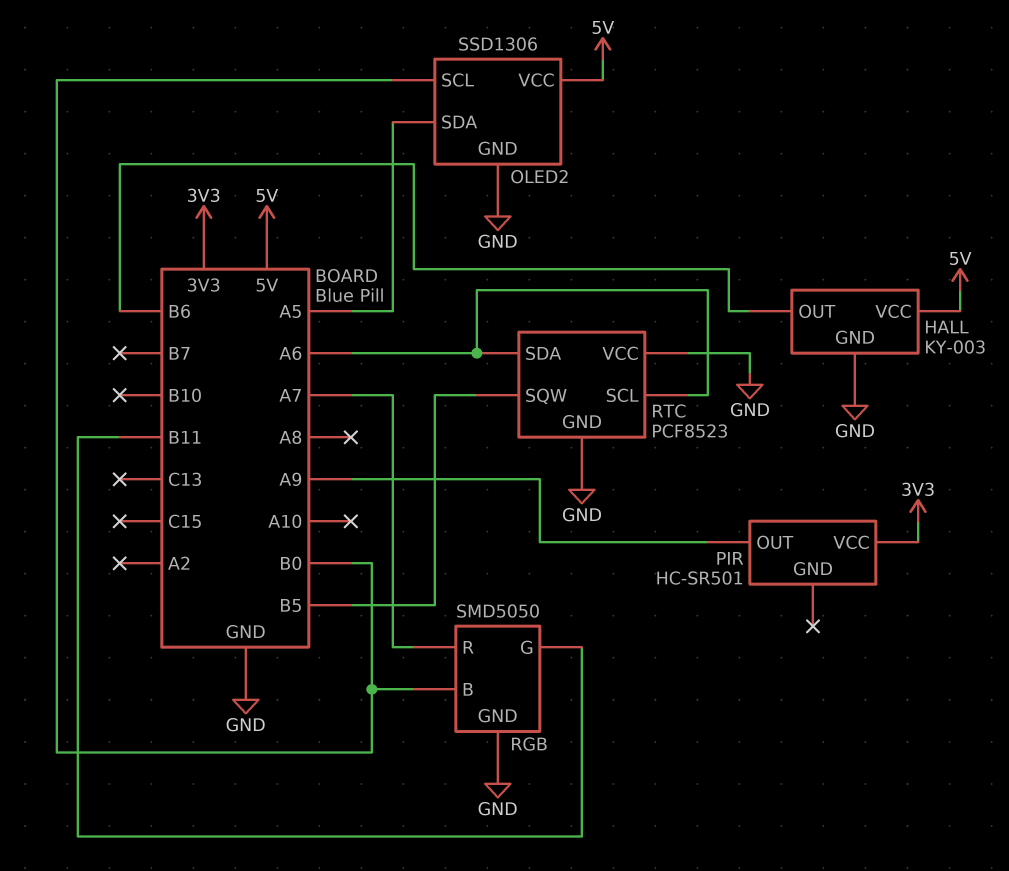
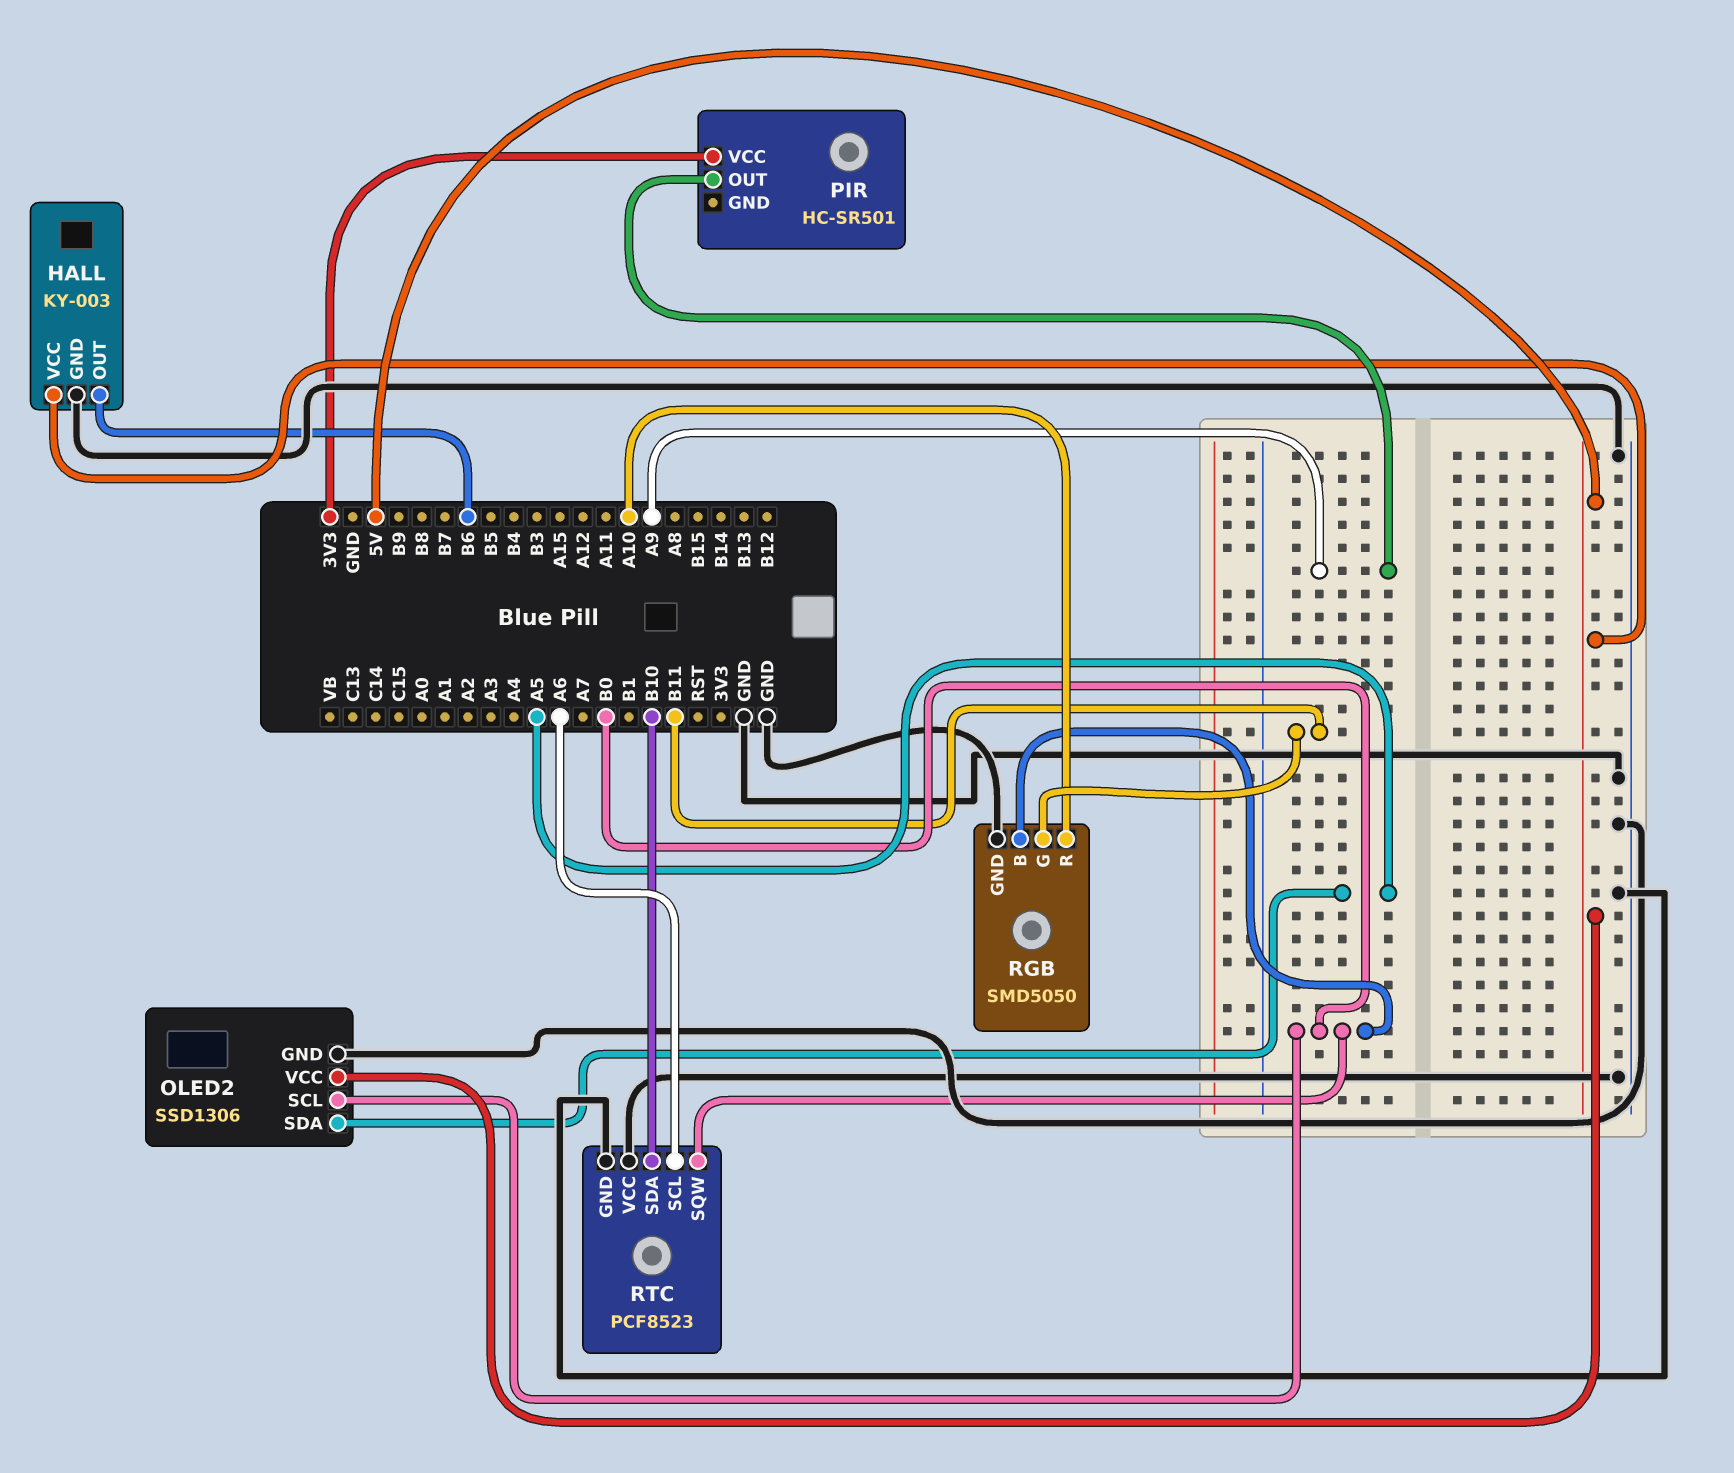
RGB pin R: A7 -> A10
RTC pin SDA: A6 -> B10
RTC pin SQW: B5 -> B0

